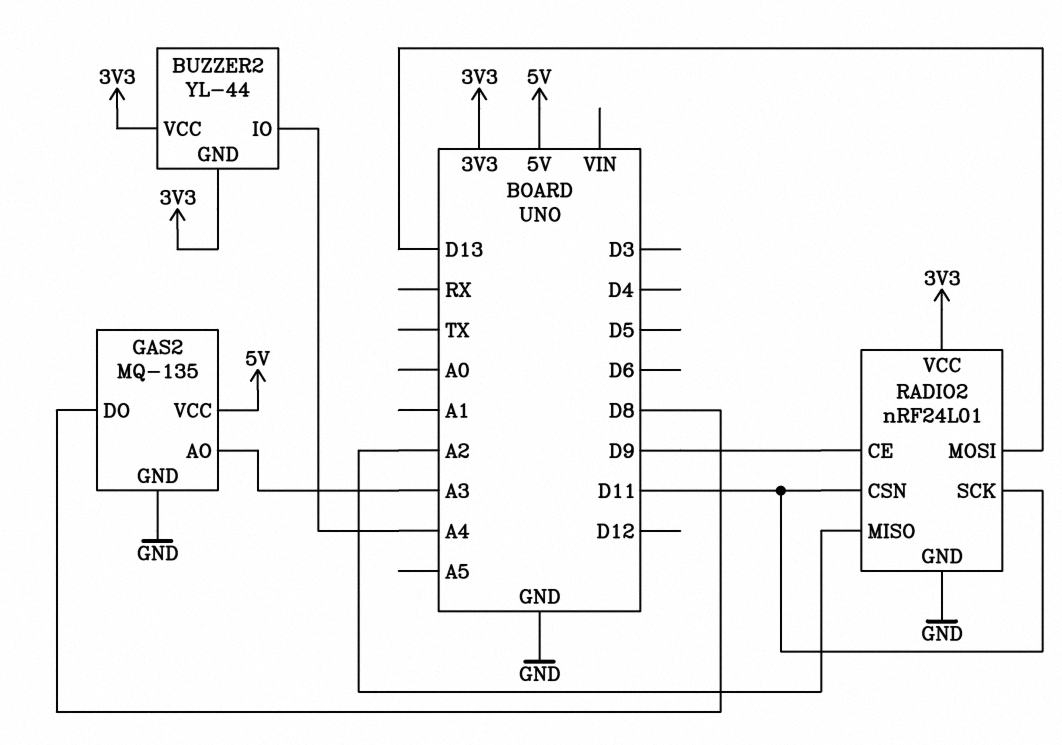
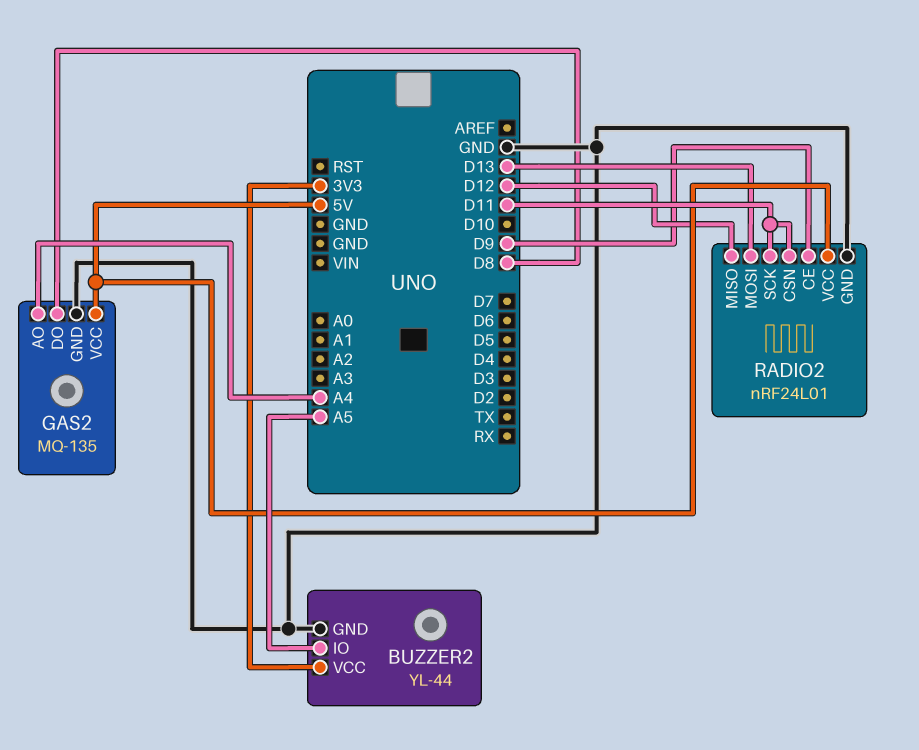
BUZZER2 pin GND: 3V3 -> GND
BUZZER2 pin IO: A4 -> A5
GAS2 pin AO: A3 -> A4
RADIO2 pin MISO: A2 -> D12
RADIO2 pin VCC: 3V3 -> 5V

